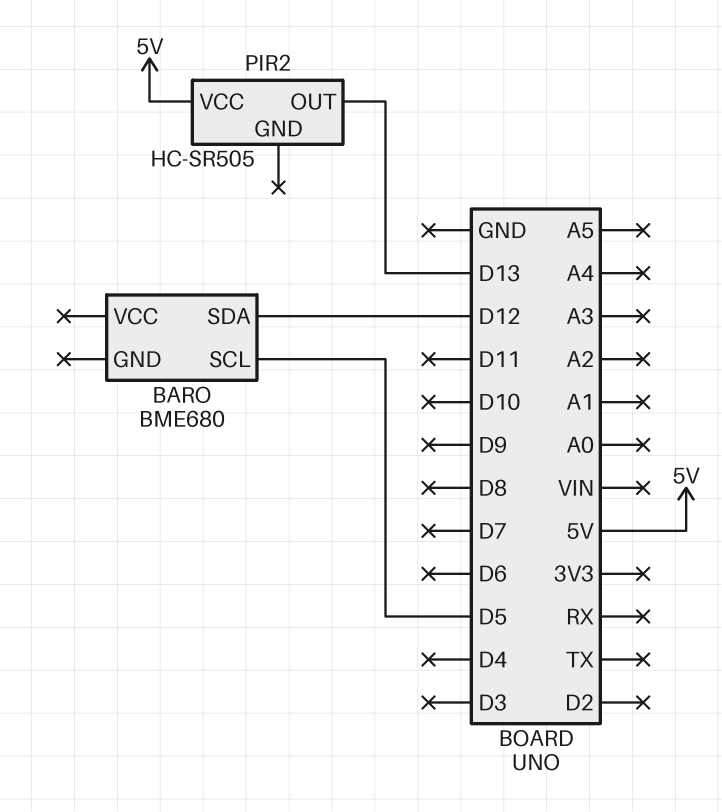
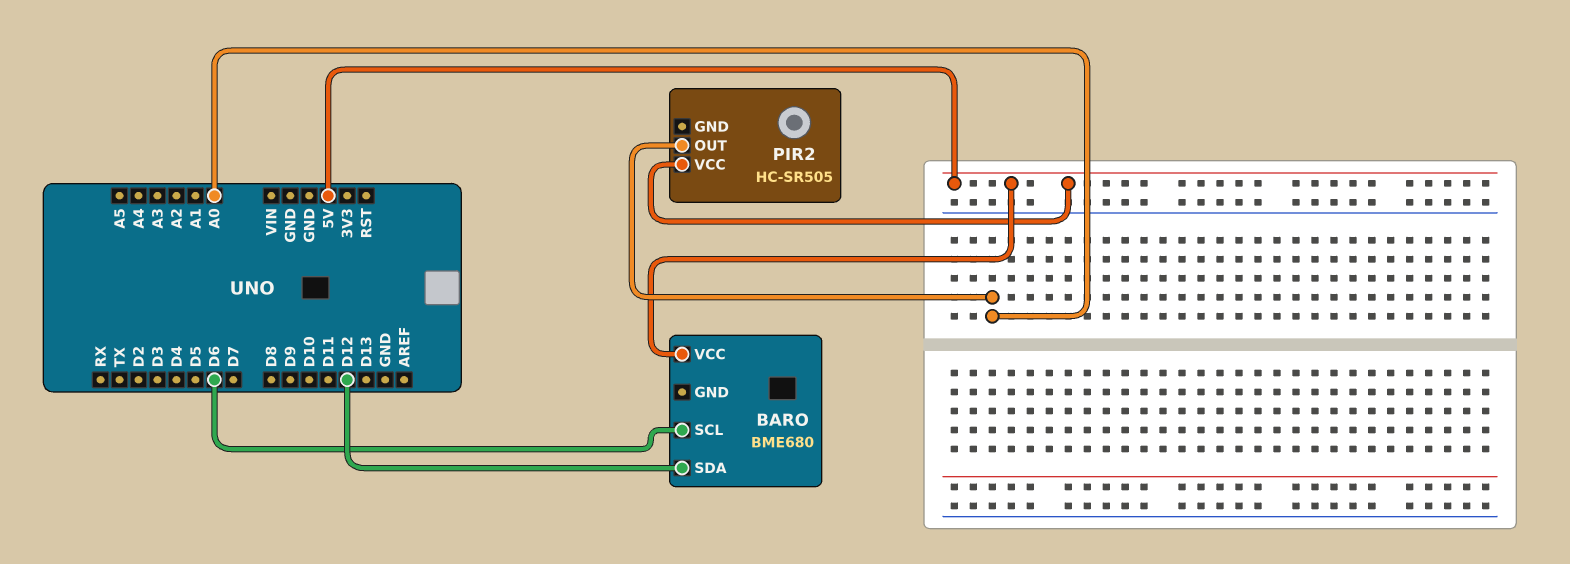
BARO pin SCL: D5 -> D6
BARO pin VCC: none -> 5V
PIR2 pin OUT: D13 -> A0

